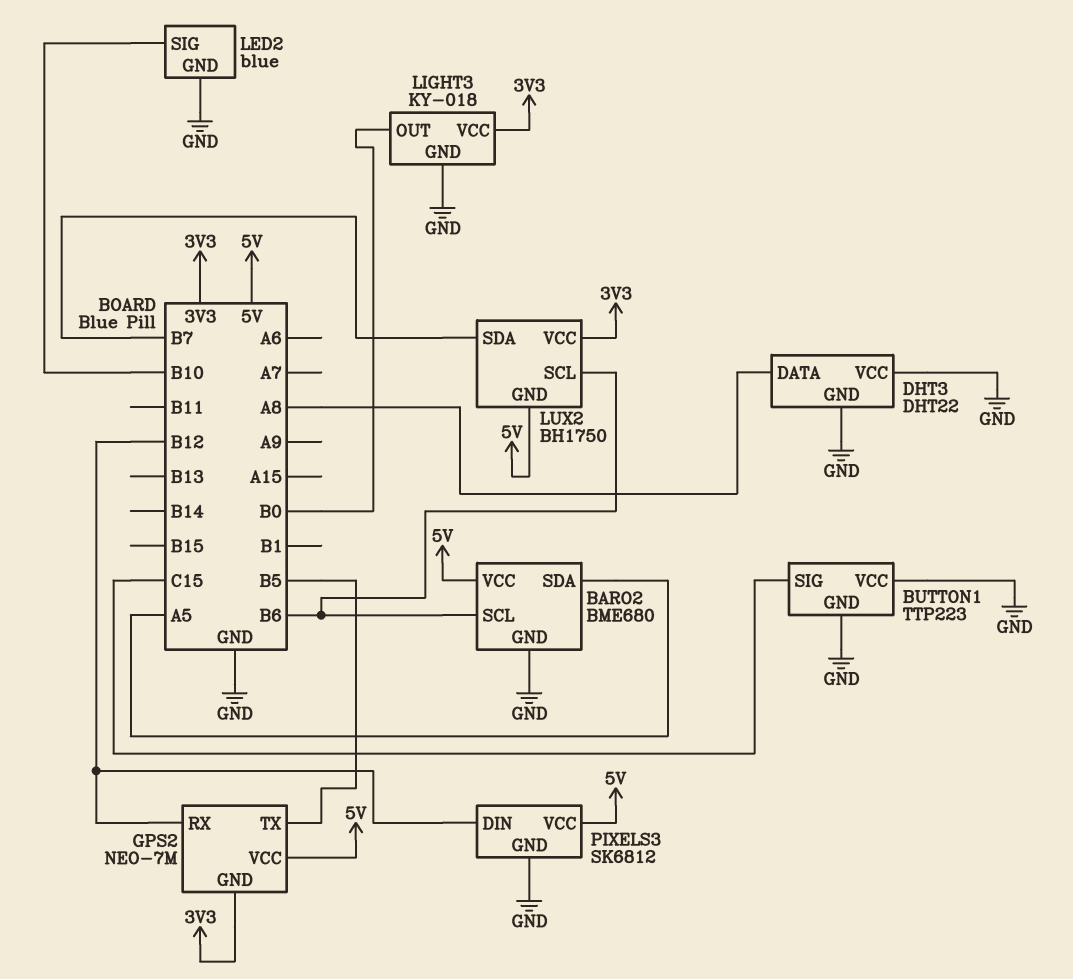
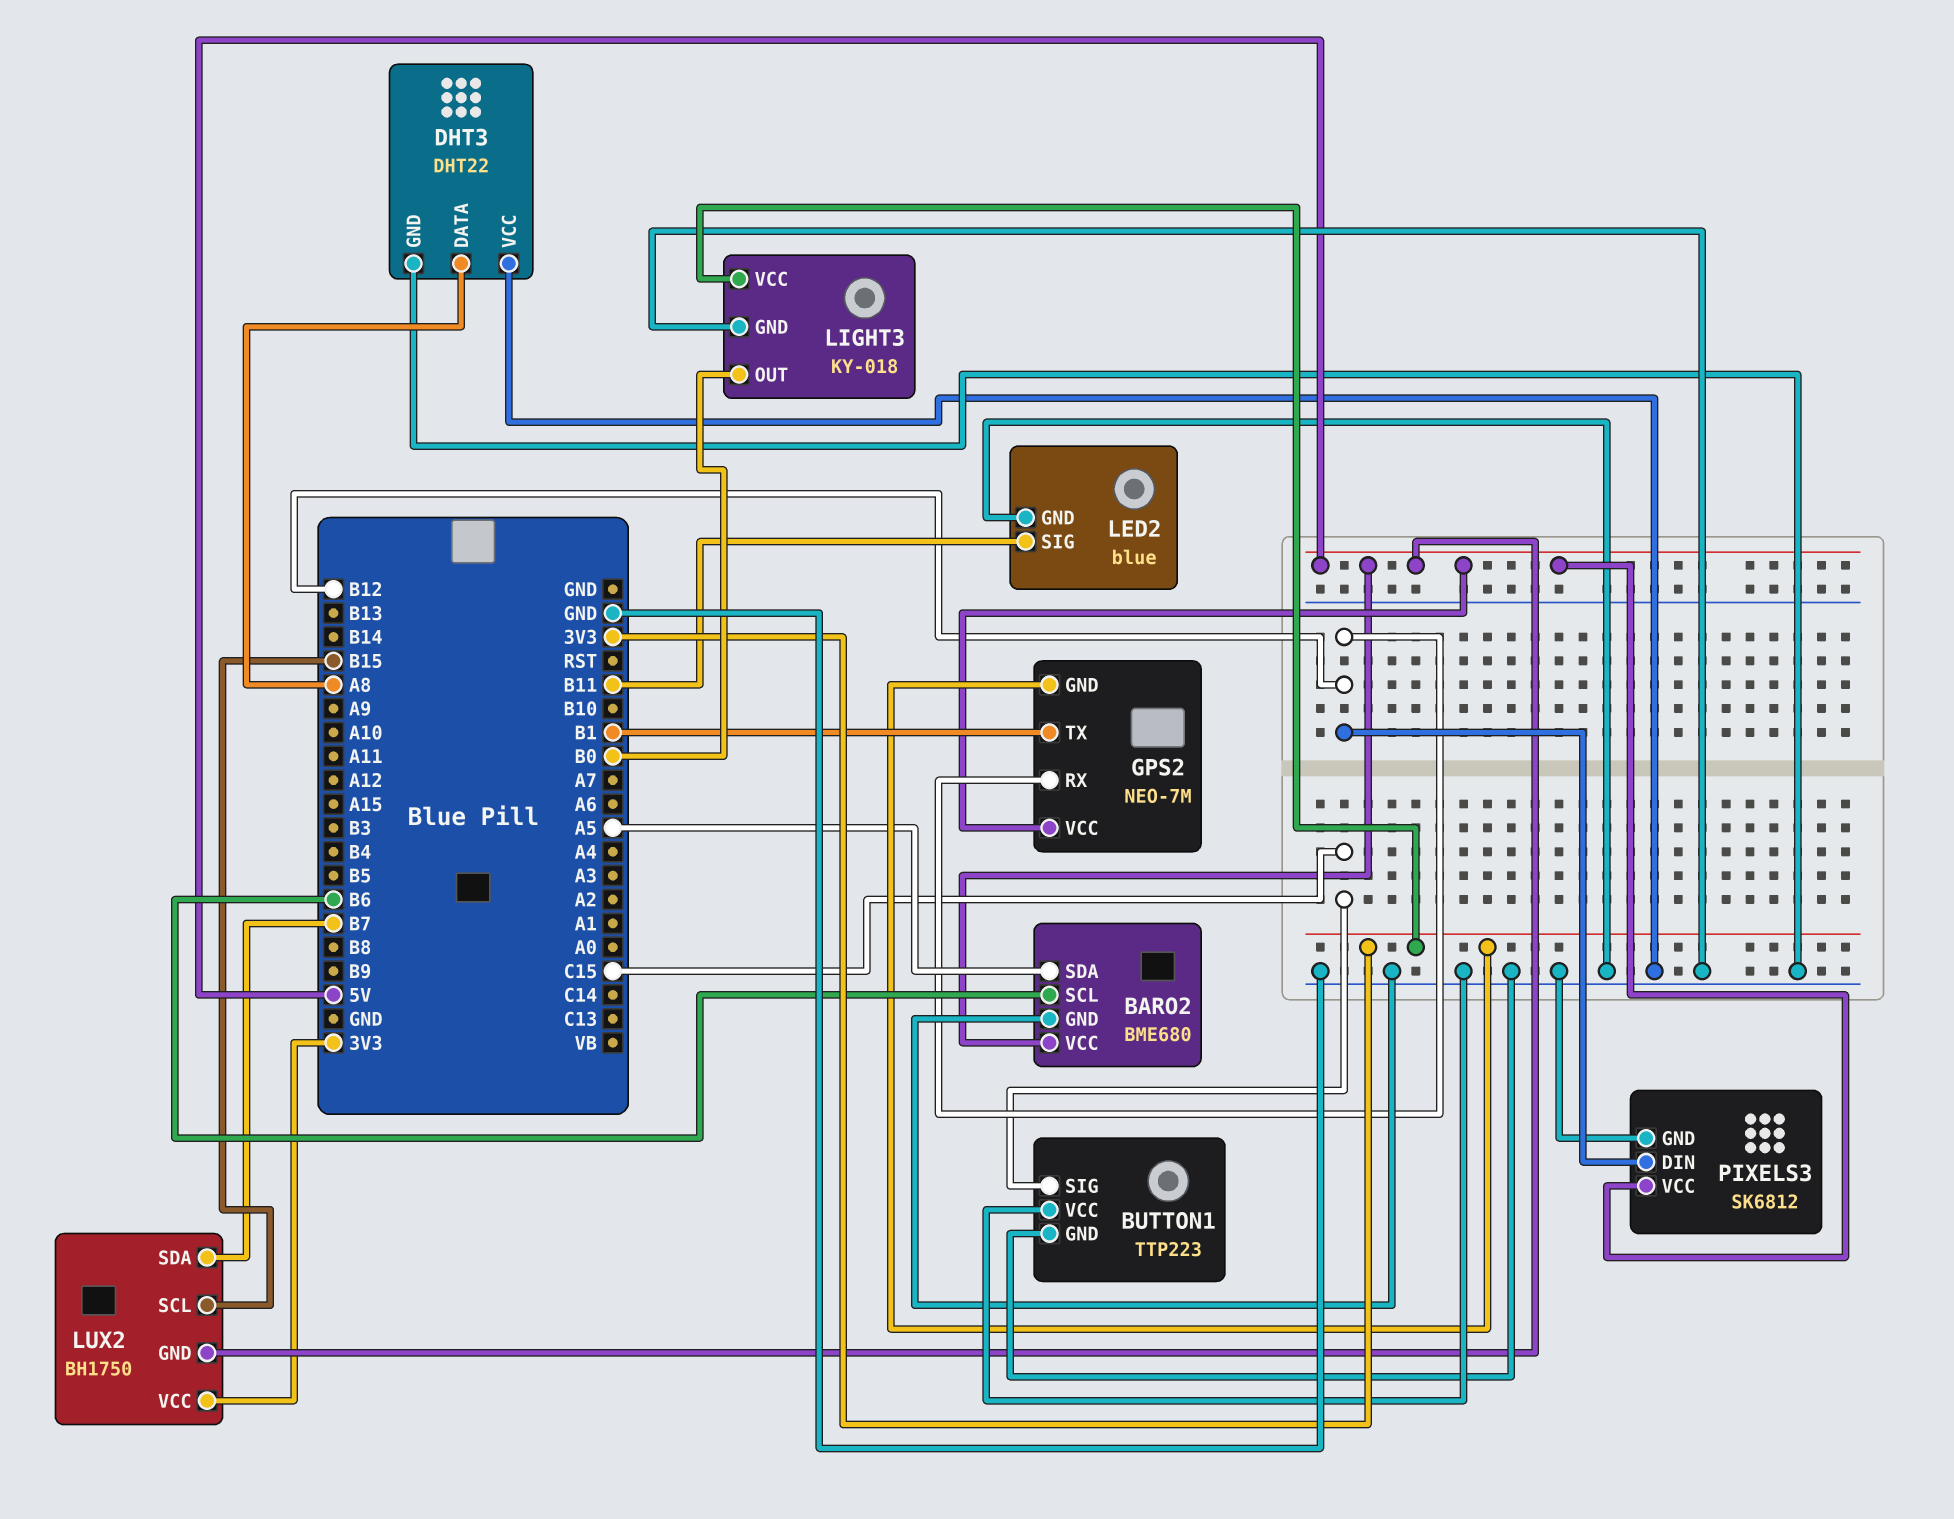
GPS2 pin TX: B5 -> B1
LED2 pin SIG: B10 -> B11
LUX2 pin SCL: B6 -> B15

